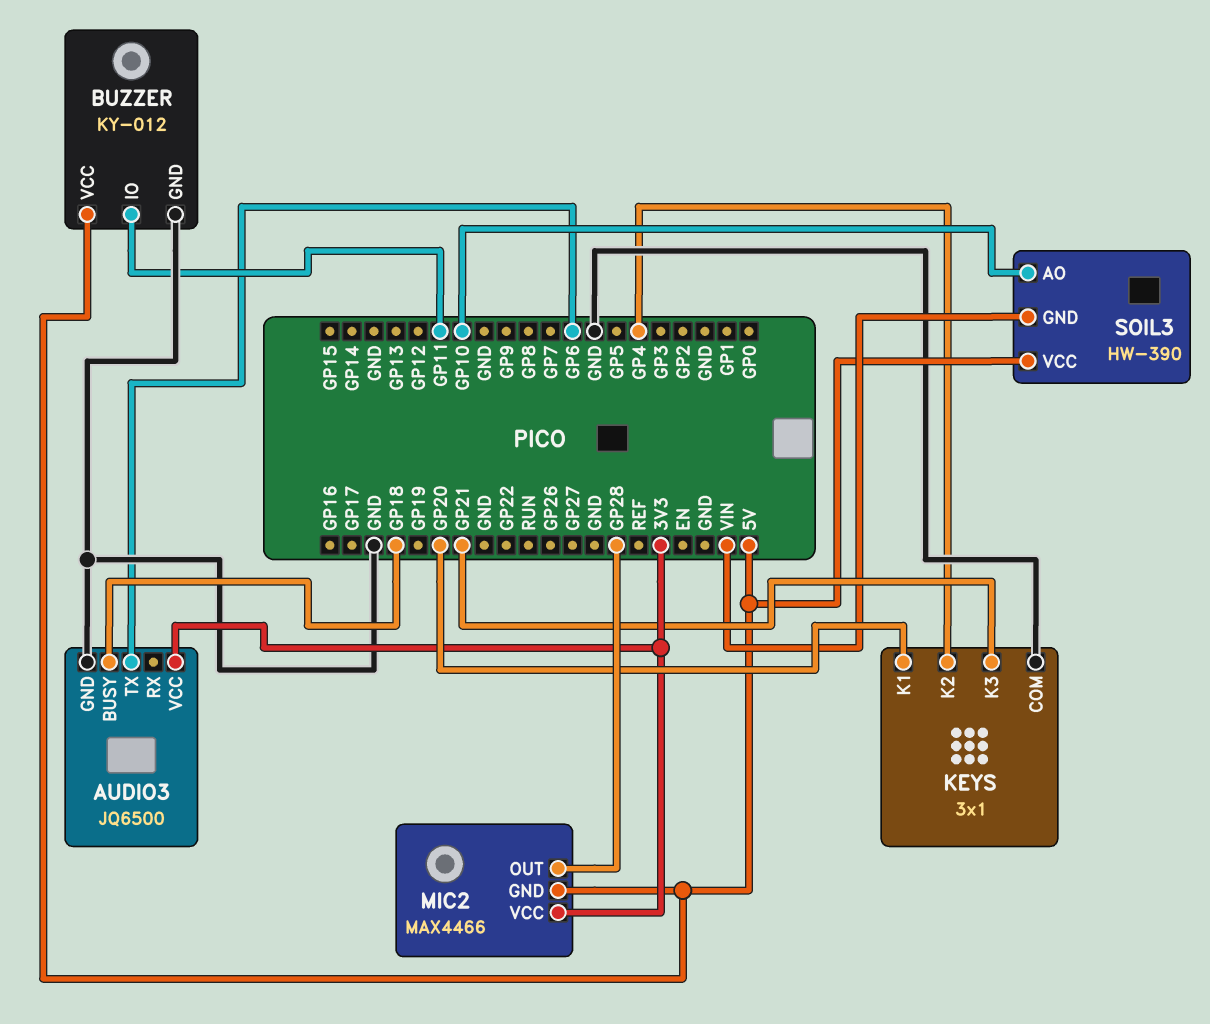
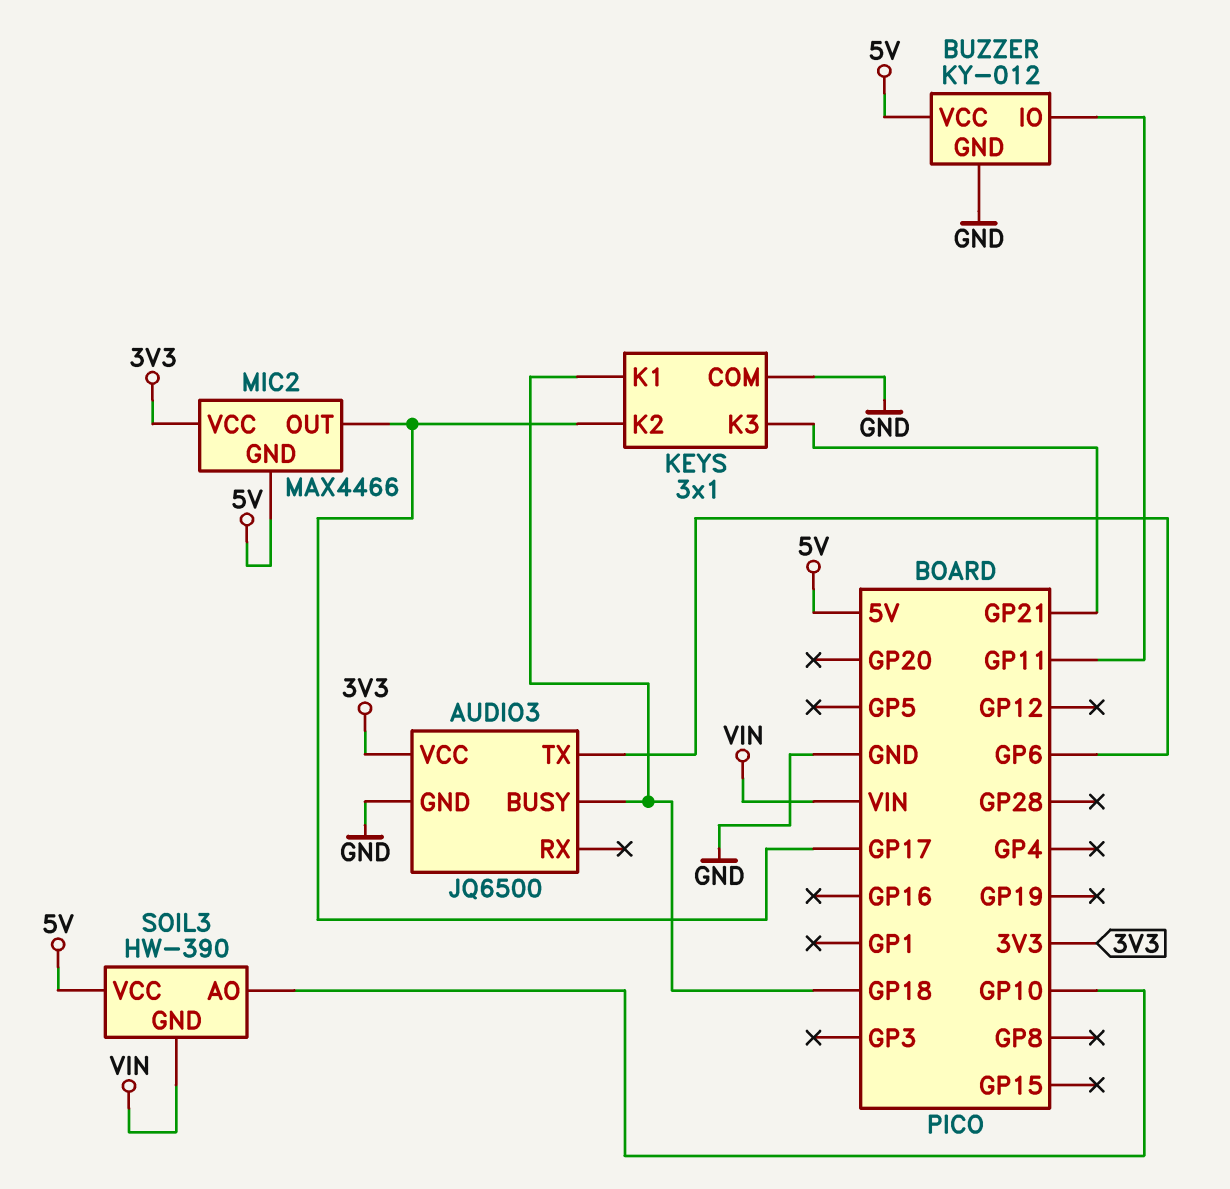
KEYS pin K1: GP20 -> GP18
KEYS pin K2: GP4 -> GP17
MIC2 pin OUT: GP28 -> GP17

